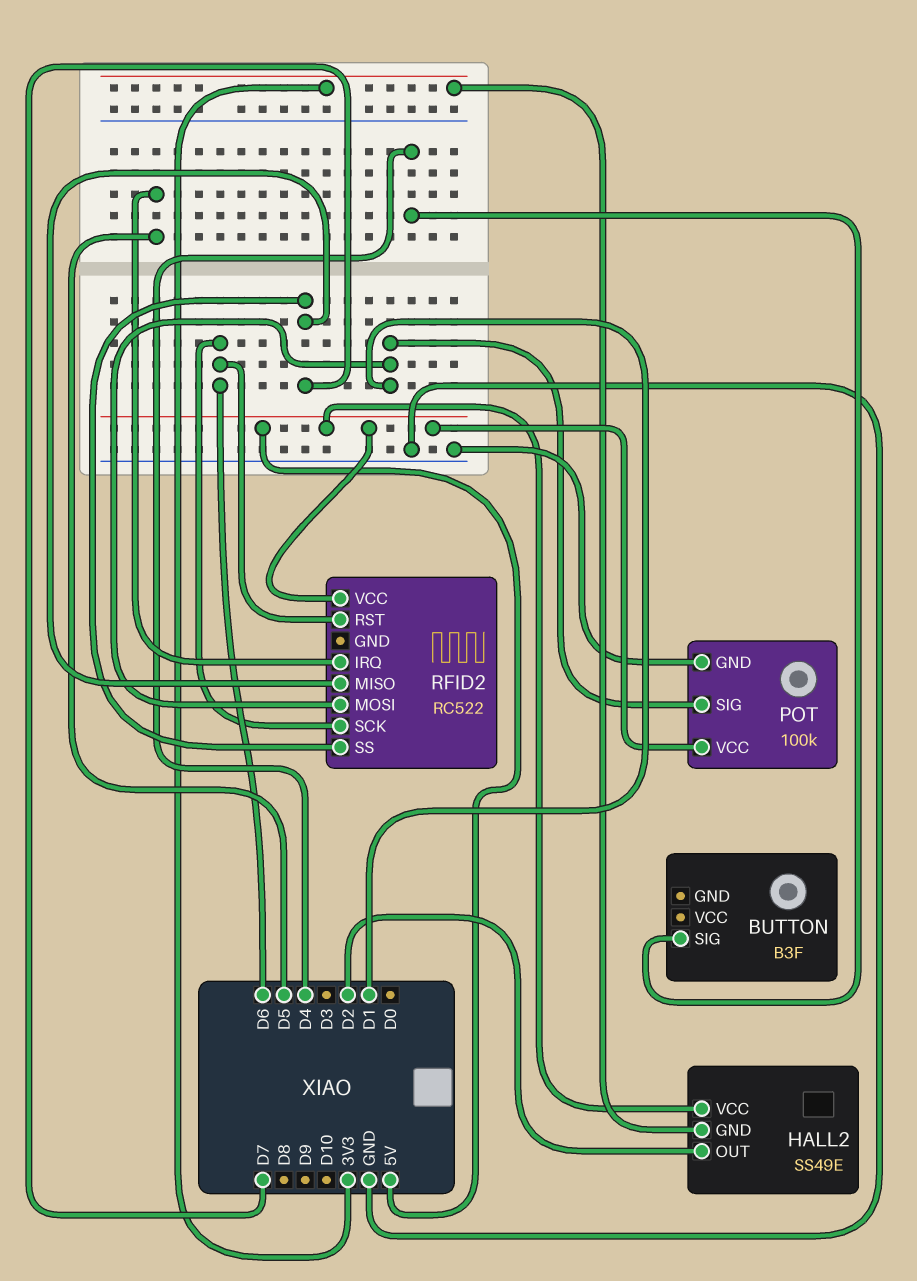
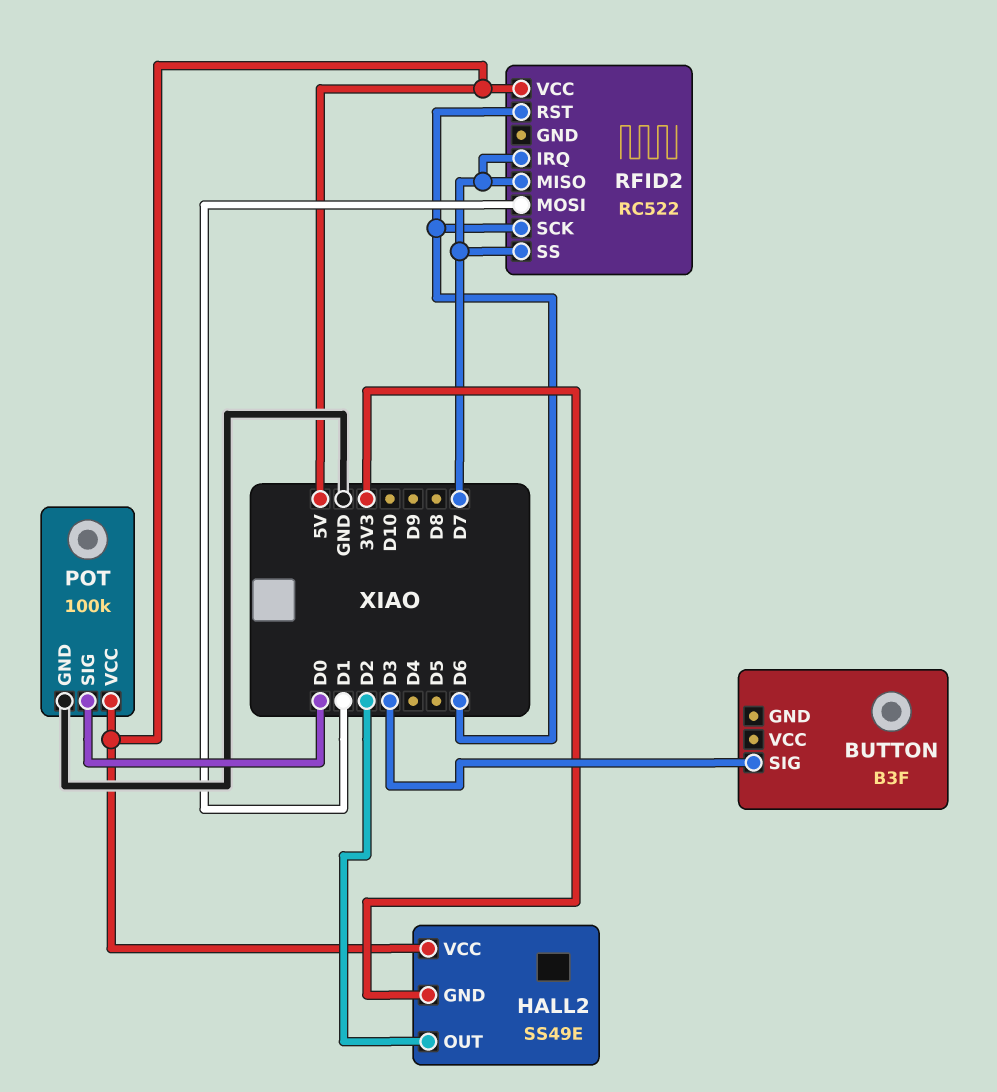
BUTTON pin SIG: D4 -> D3
POT pin SIG: D1 -> D0
RFID2 pin IRQ: D5 -> D7

